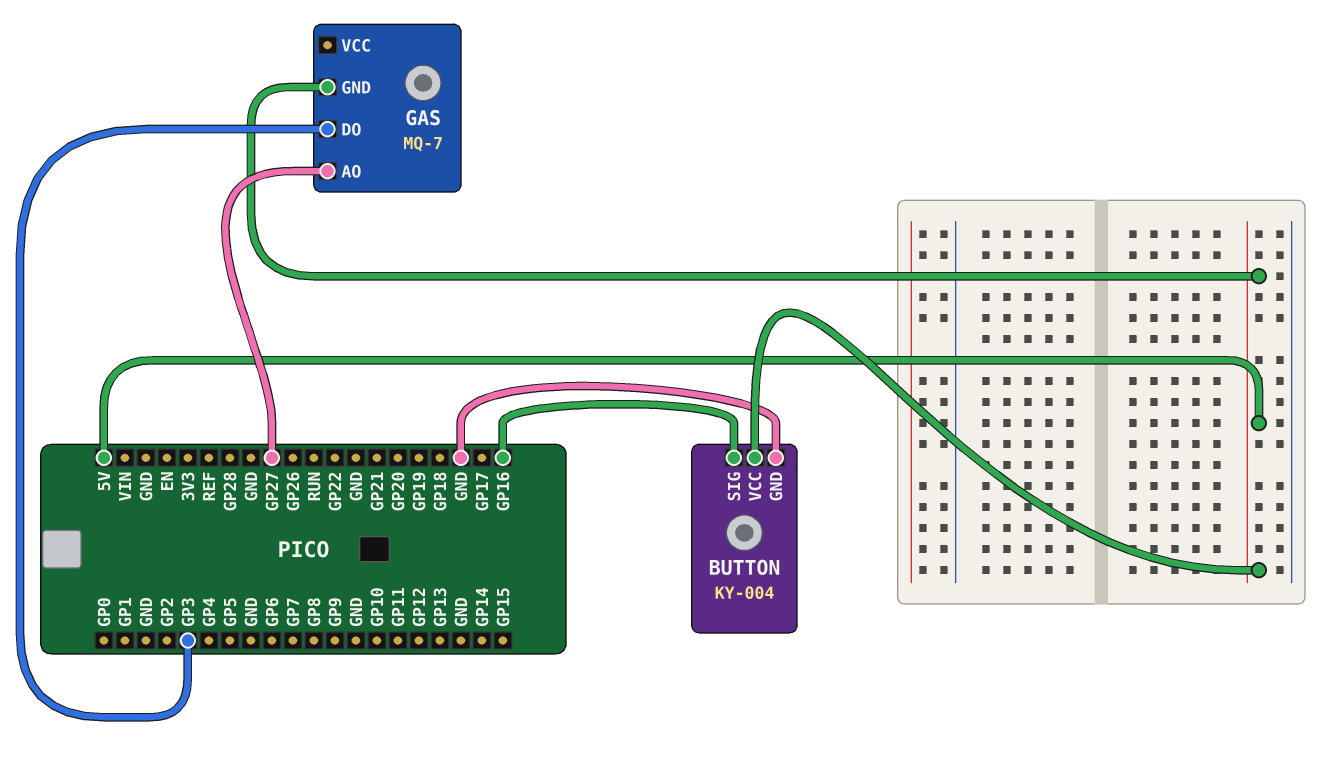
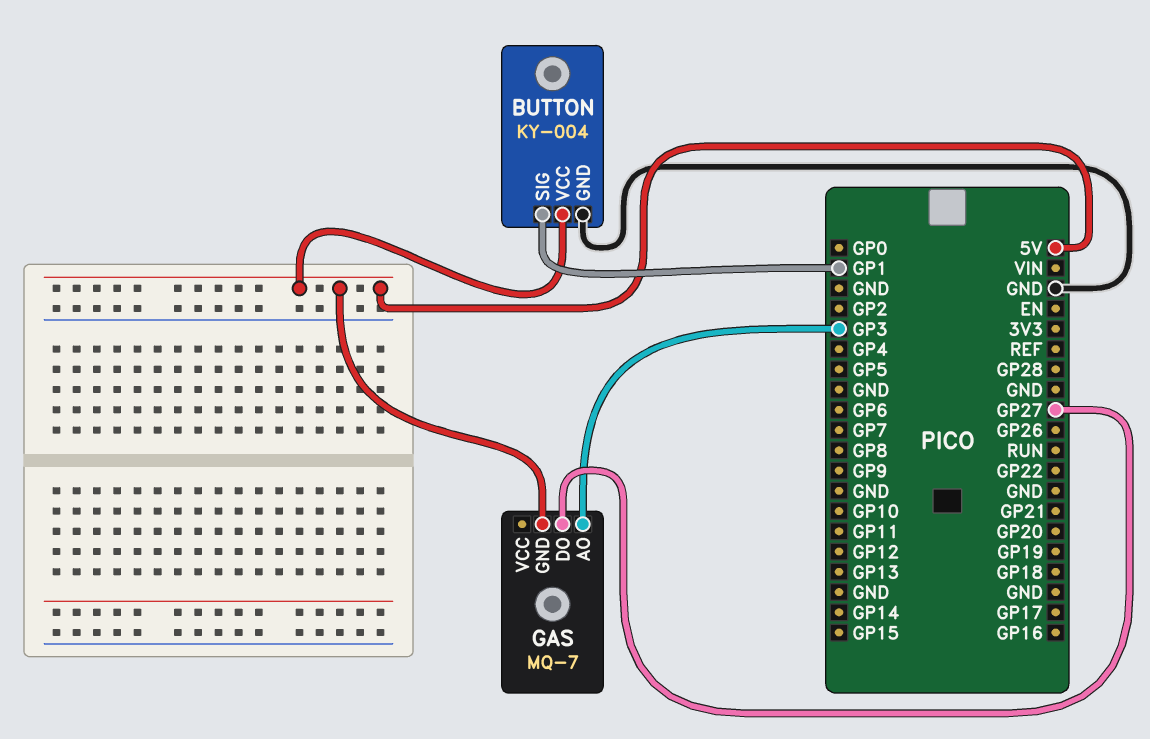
BUTTON pin SIG: GP16 -> GP1
GAS pin AO: GP27 -> GP3
GAS pin DO: GP3 -> GP27

